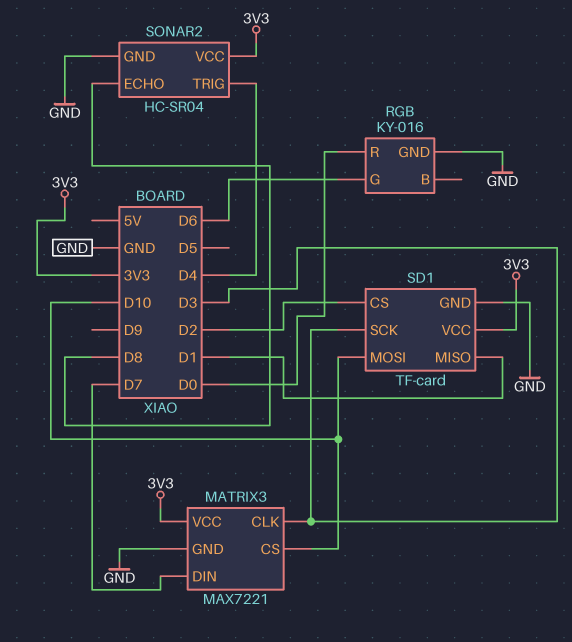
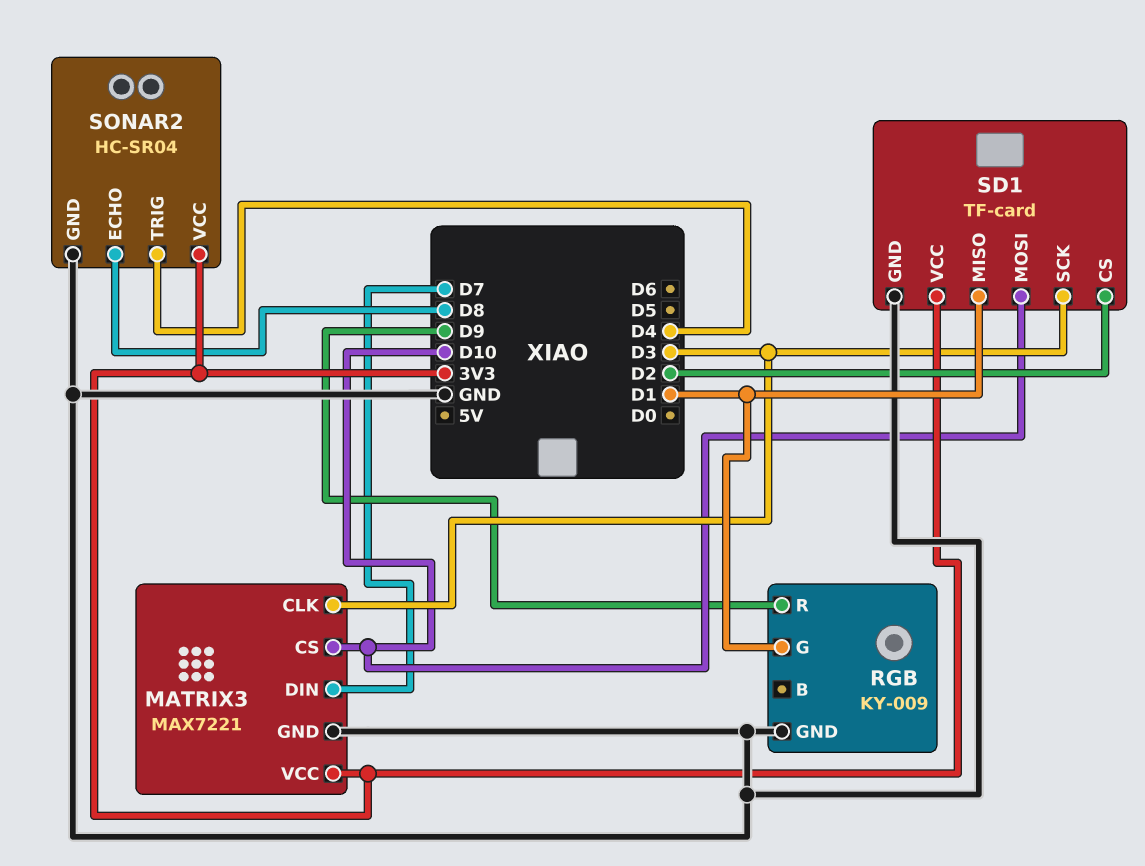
RGB: KY-016 -> KY-009
RGB pin G: D6 -> D1
RGB pin R: D0 -> D9

